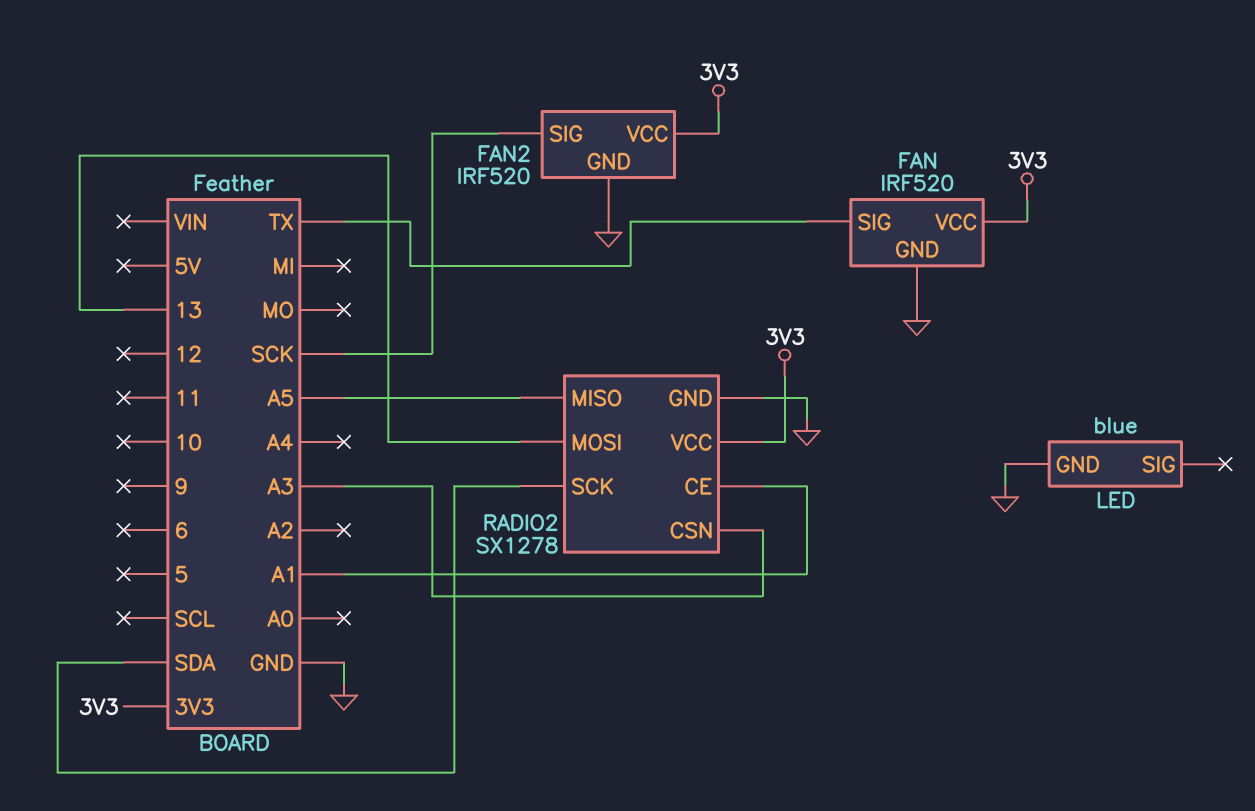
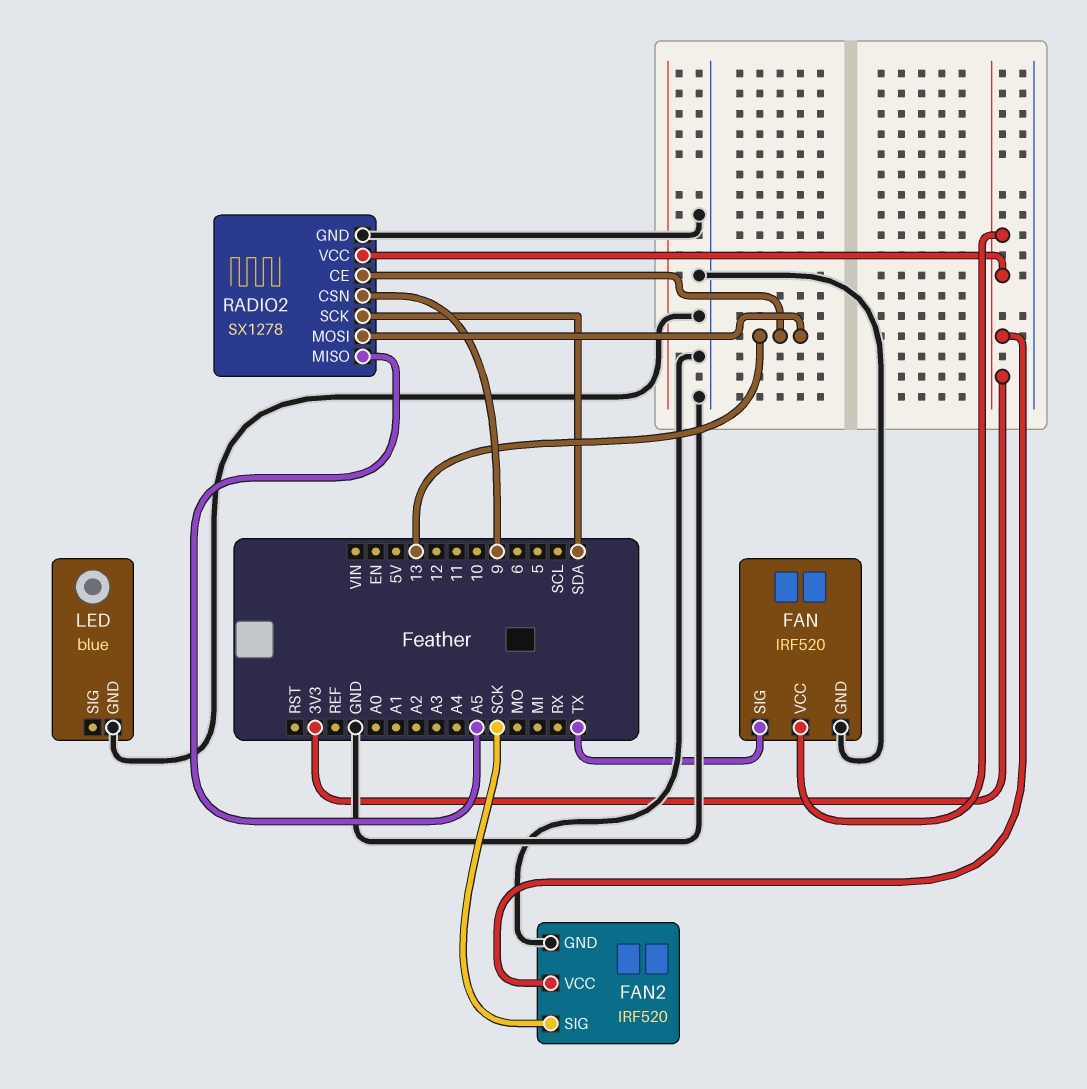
RADIO2 pin CE: A1 -> 13
RADIO2 pin CSN: A3 -> 9

